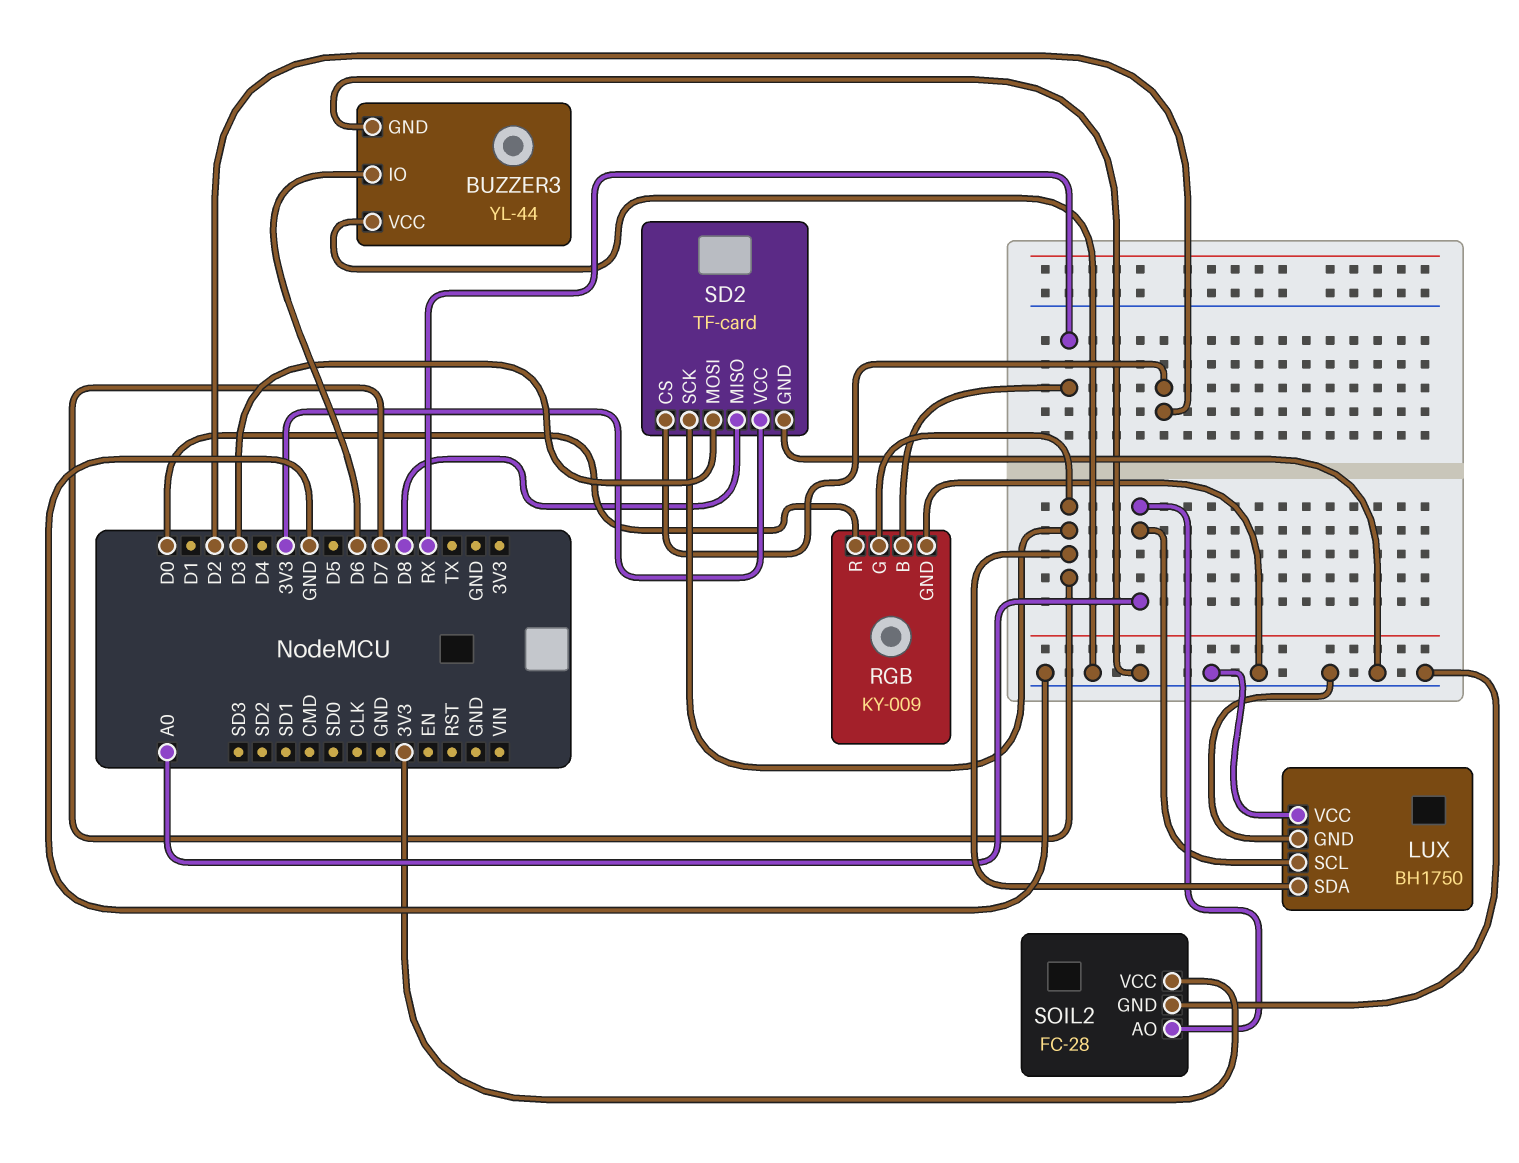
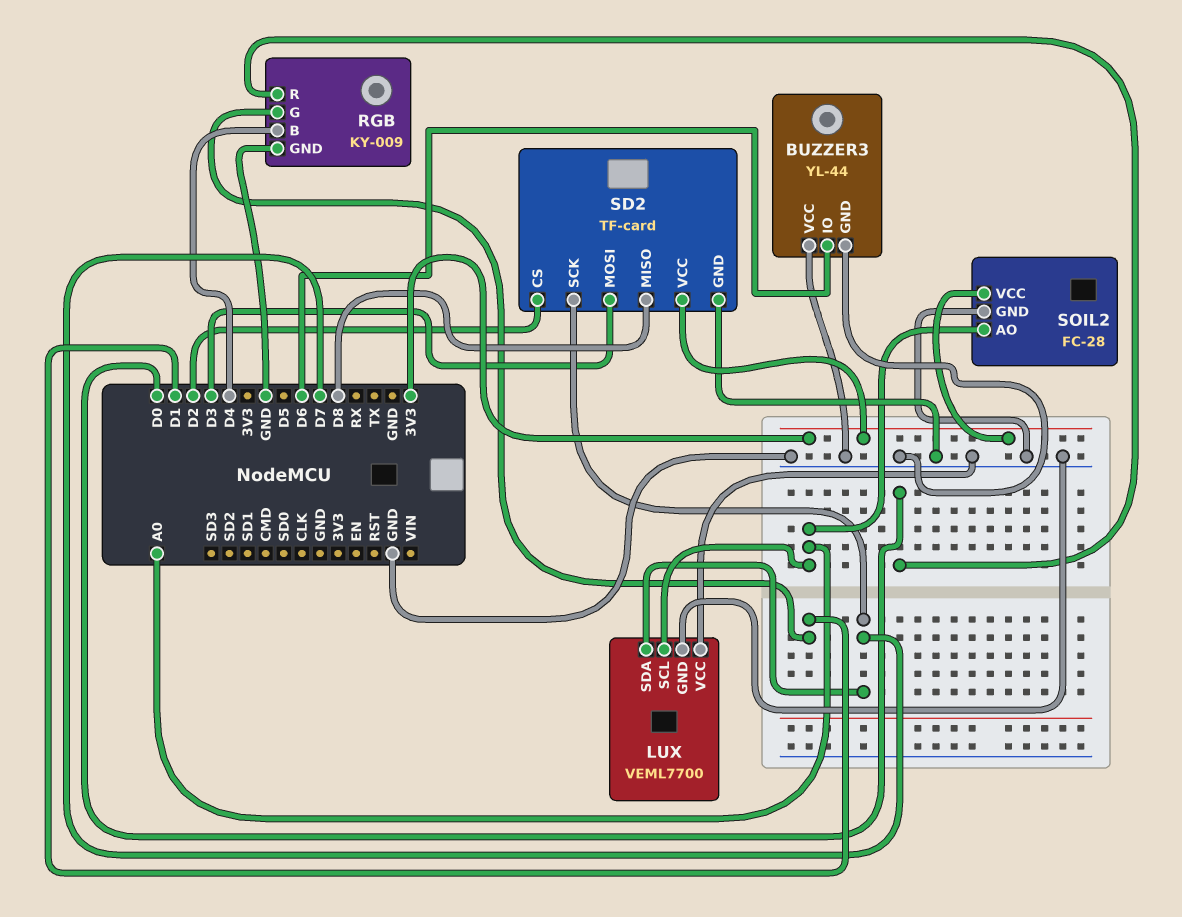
LUX: BH1750 -> VEML7700
RGB pin B: RX -> D4
RGB pin G: D7 -> D1

